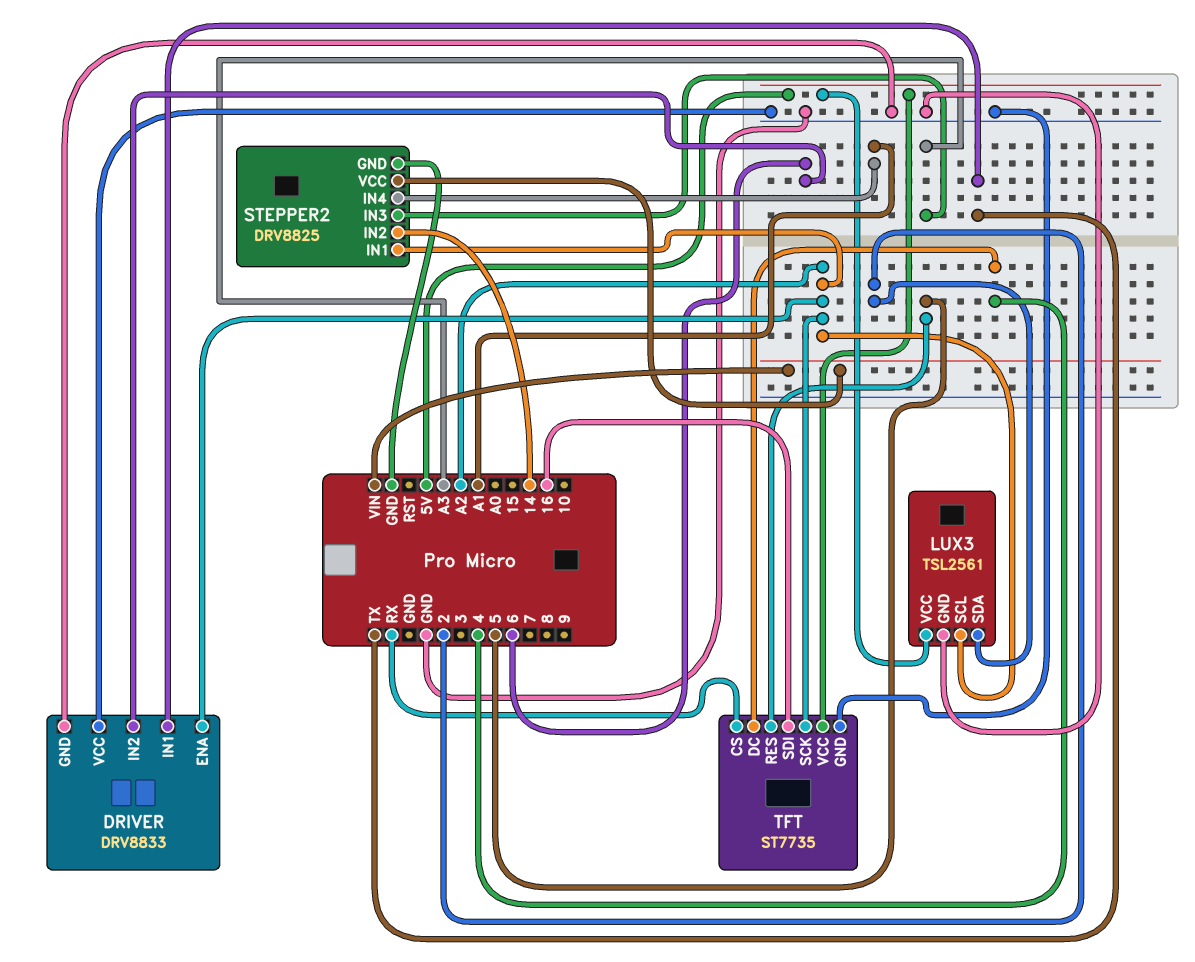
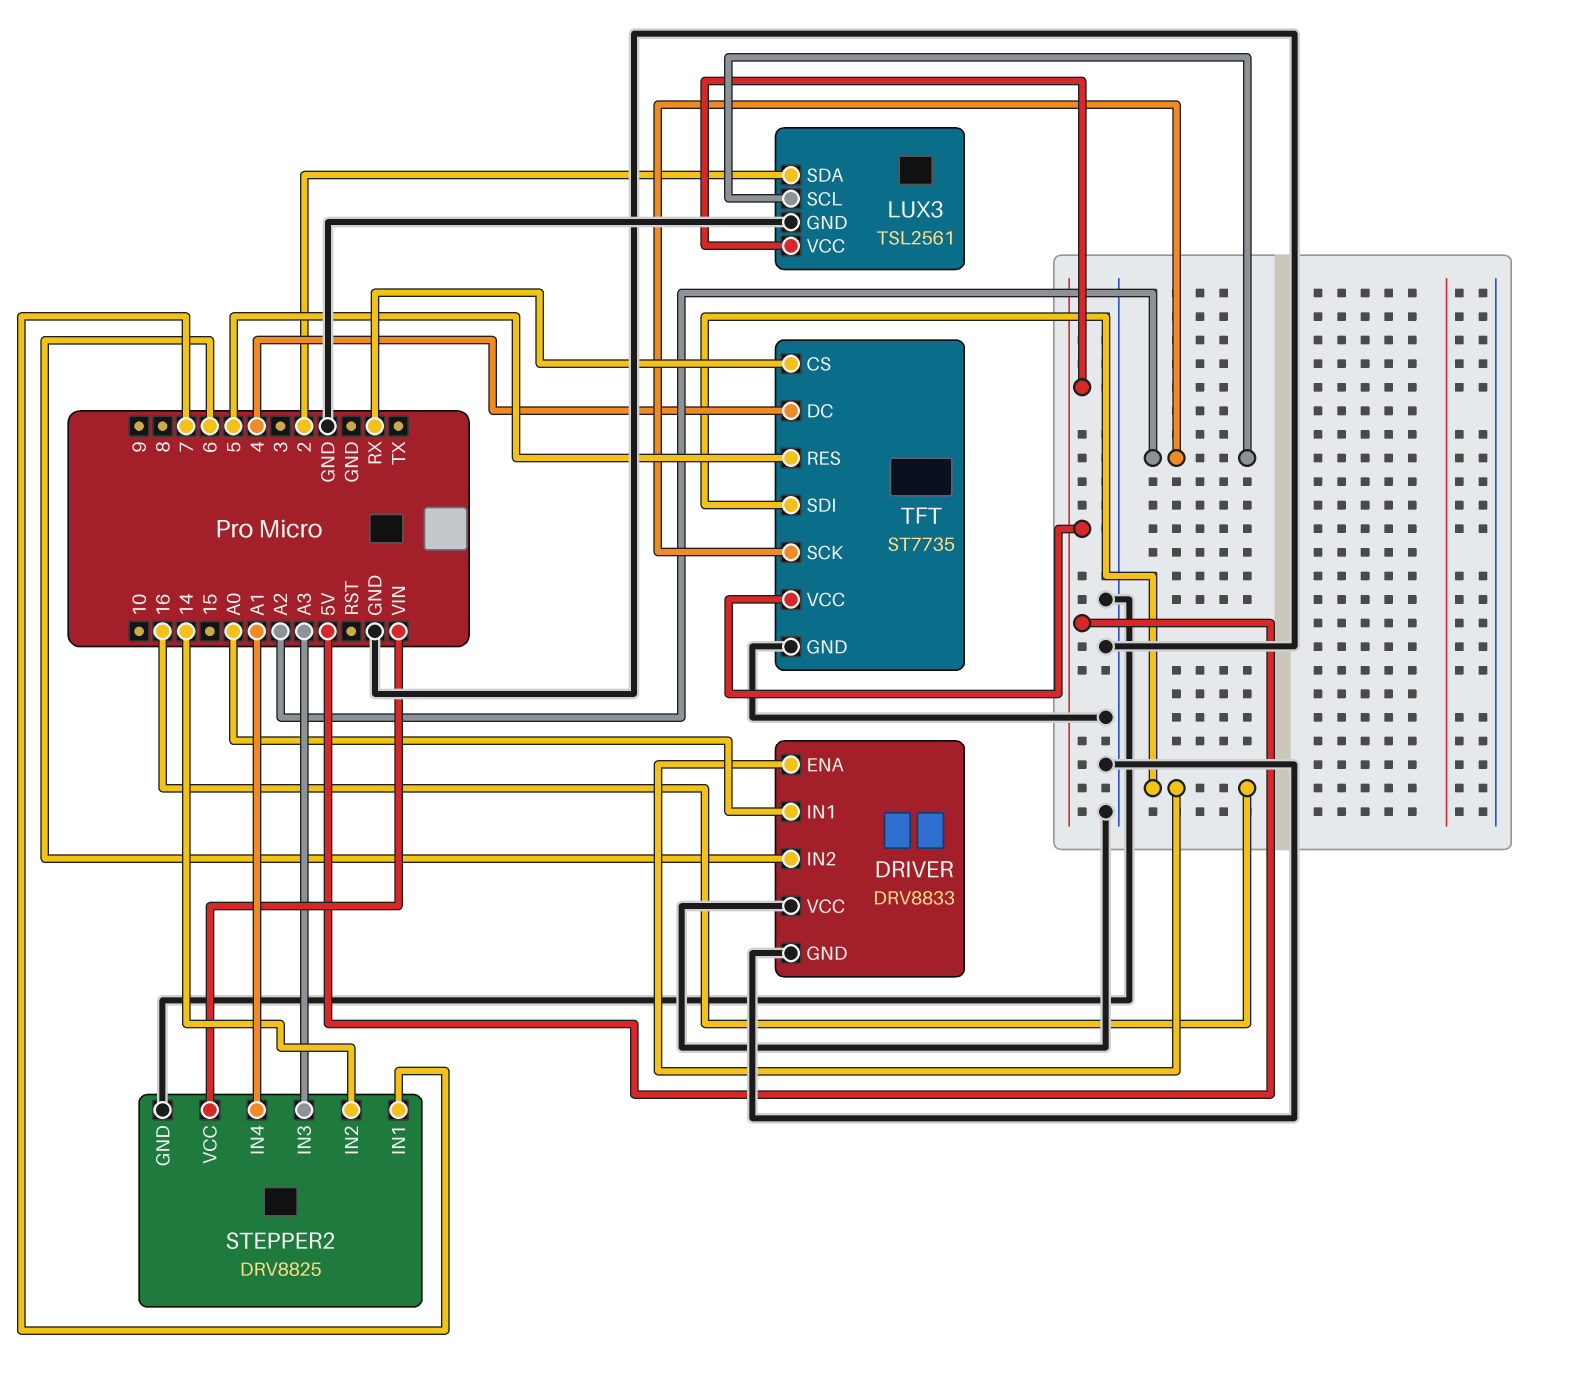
DRIVER pin ENA: A2 -> 16
DRIVER pin IN1: TX -> A0
STEPPER2 pin IN1: A2 -> 7

